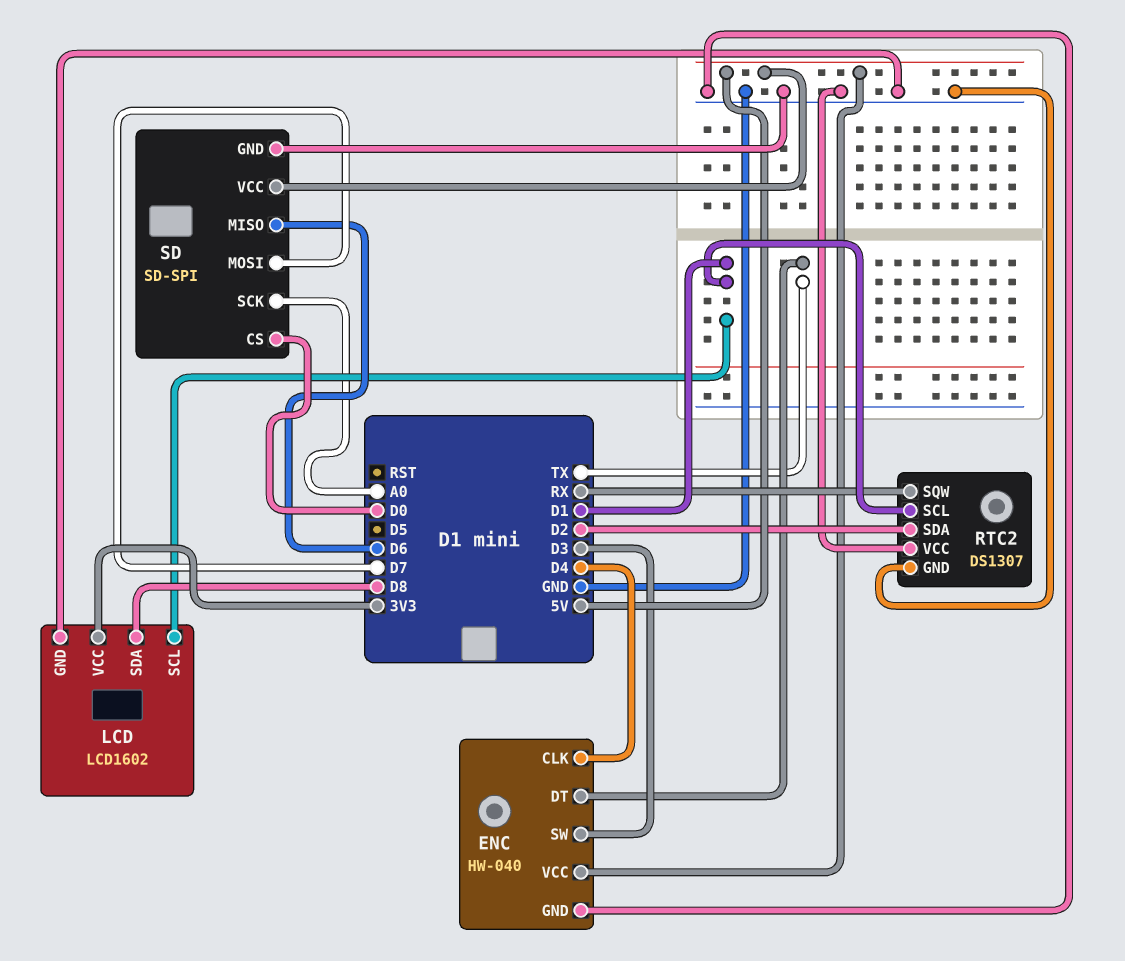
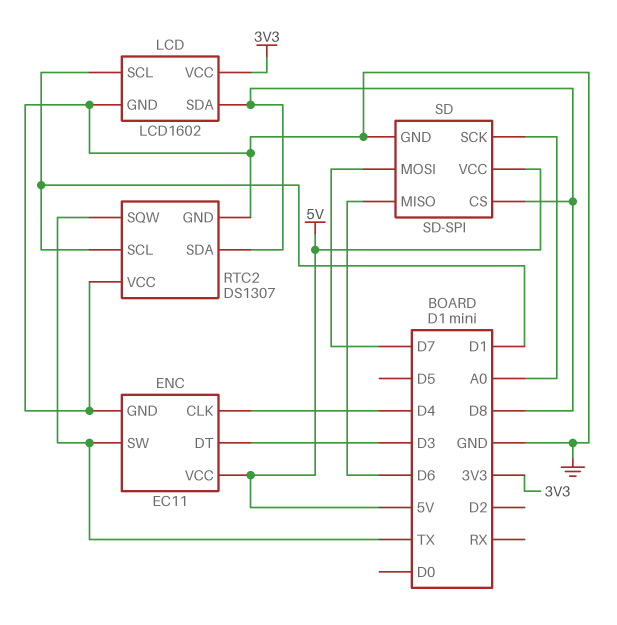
ENC: HW-040 -> EC11
ENC pin DT: TX -> D3
ENC pin SW: D3 -> TX
RTC2 pin SDA: D2 -> D8
RTC2 pin SQW: RX -> TX
SD pin CS: D0 -> D8

